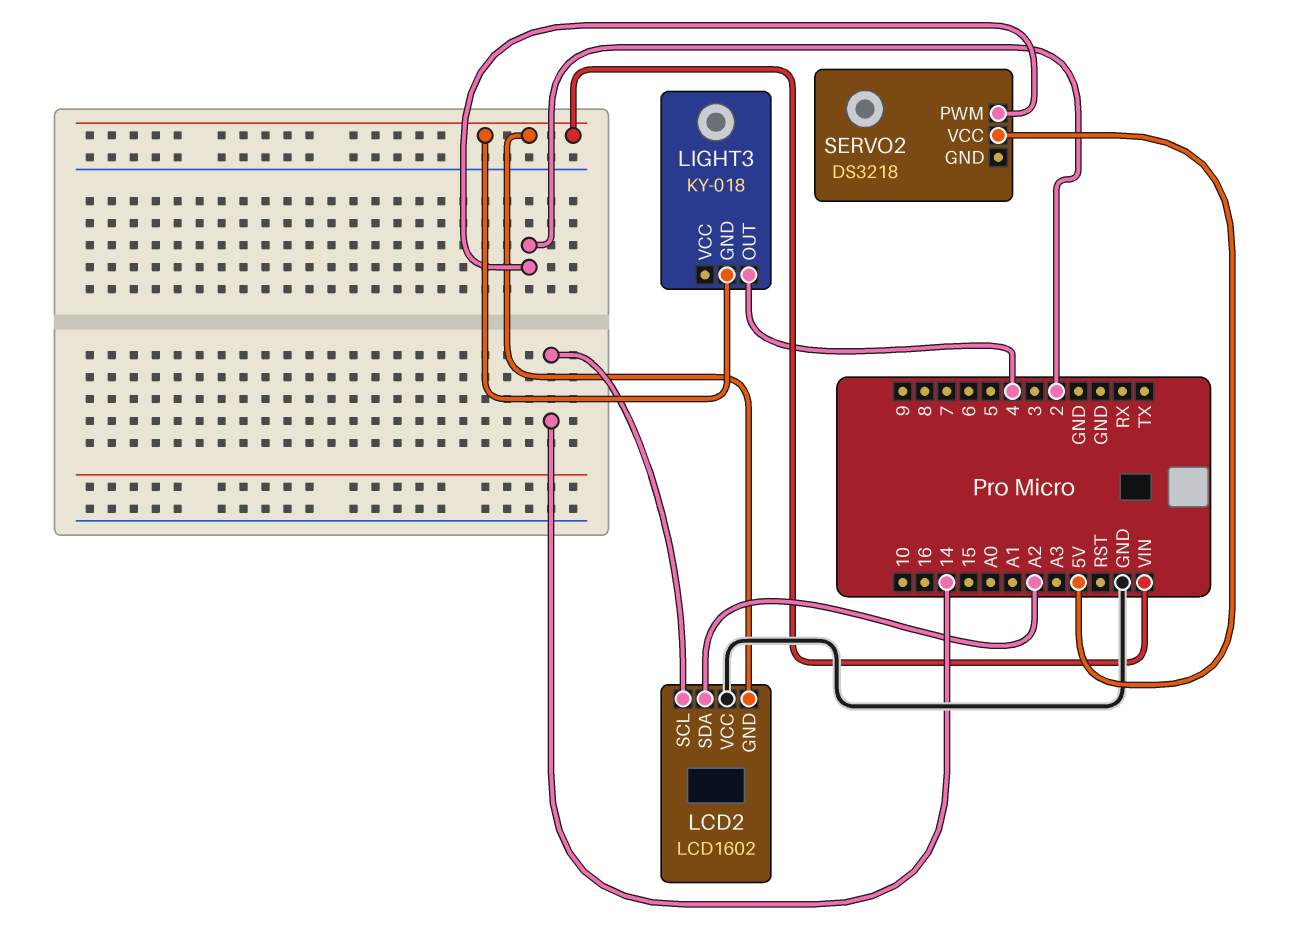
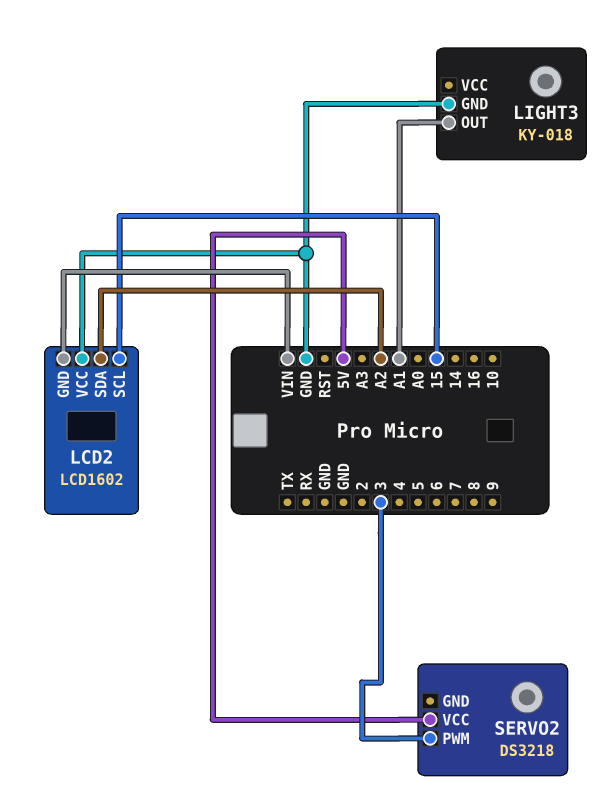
LCD2 pin SCL: 14 -> 15
LIGHT3 pin GND: VIN -> GND
LIGHT3 pin OUT: 4 -> A1
SERVO2 pin PWM: 2 -> 3

